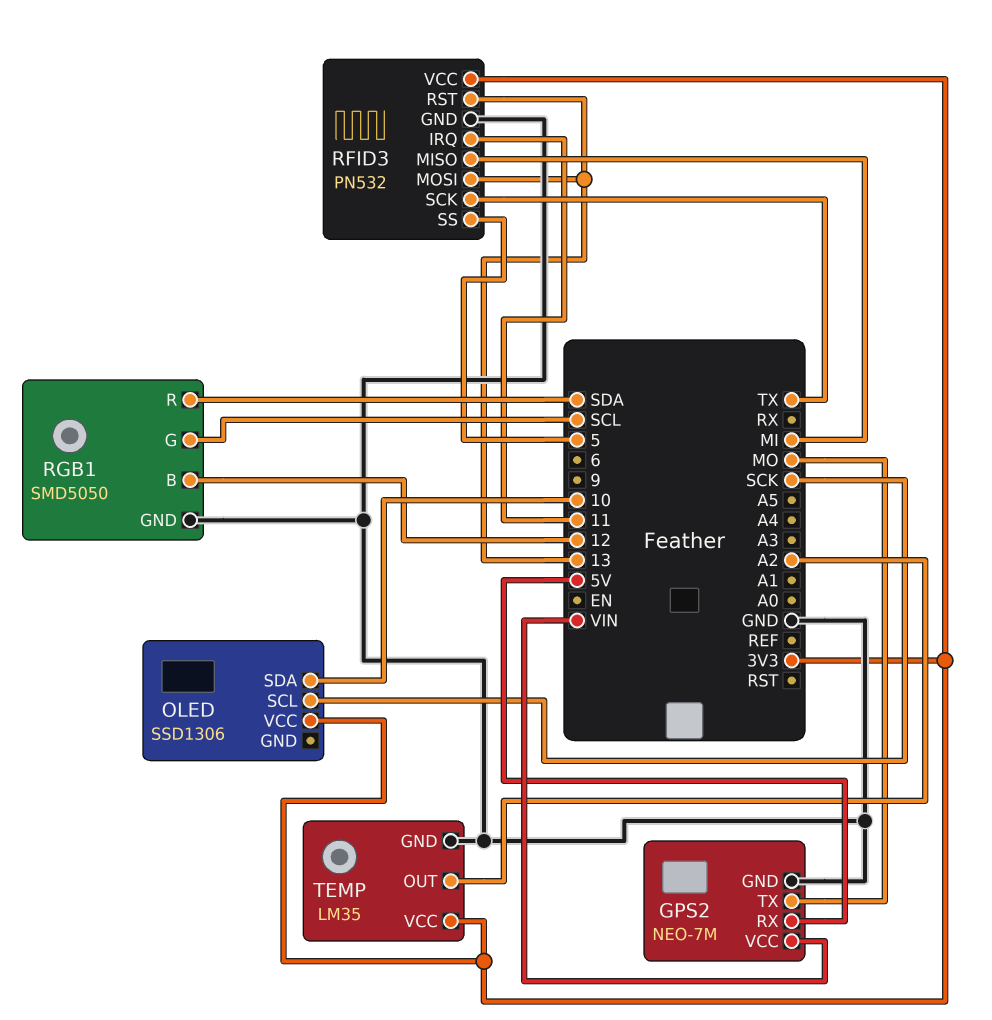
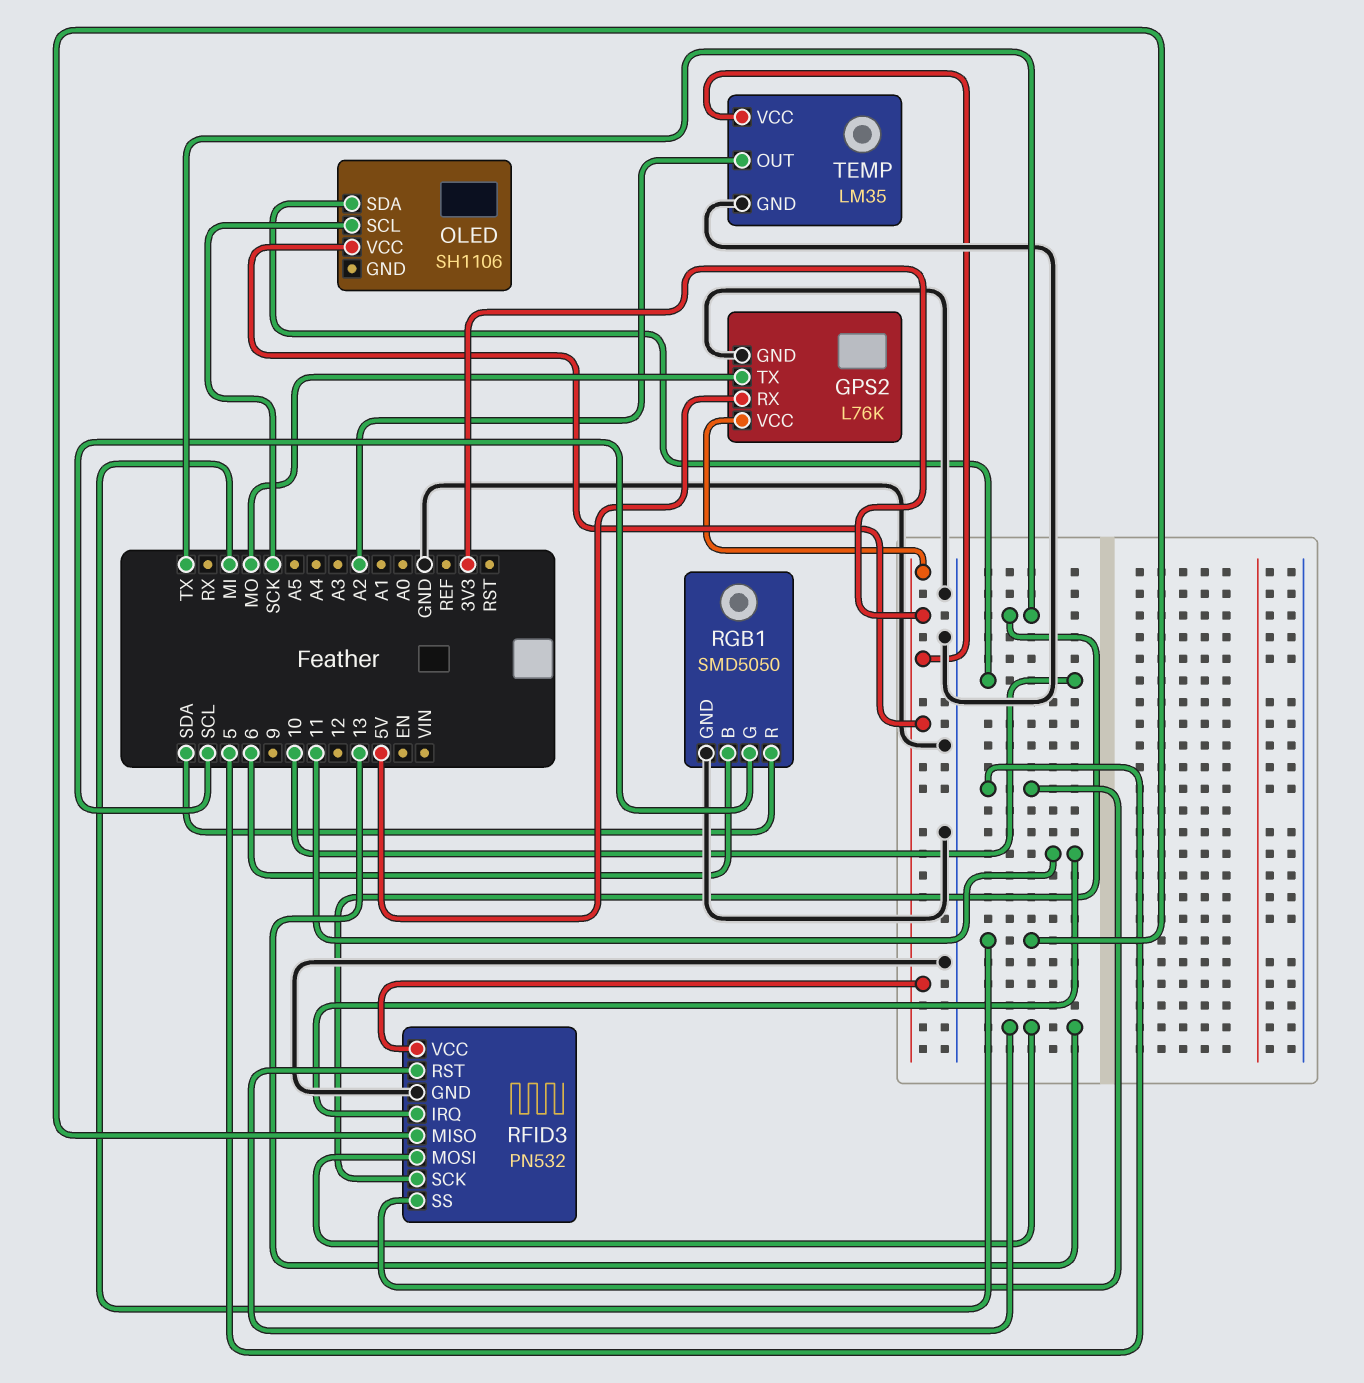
GPS2: NEO-7M -> L76K
GPS2 pin VCC: VIN -> 3V3
OLED: SSD1306 -> SH1106
RGB1 pin B: 12 -> 6

